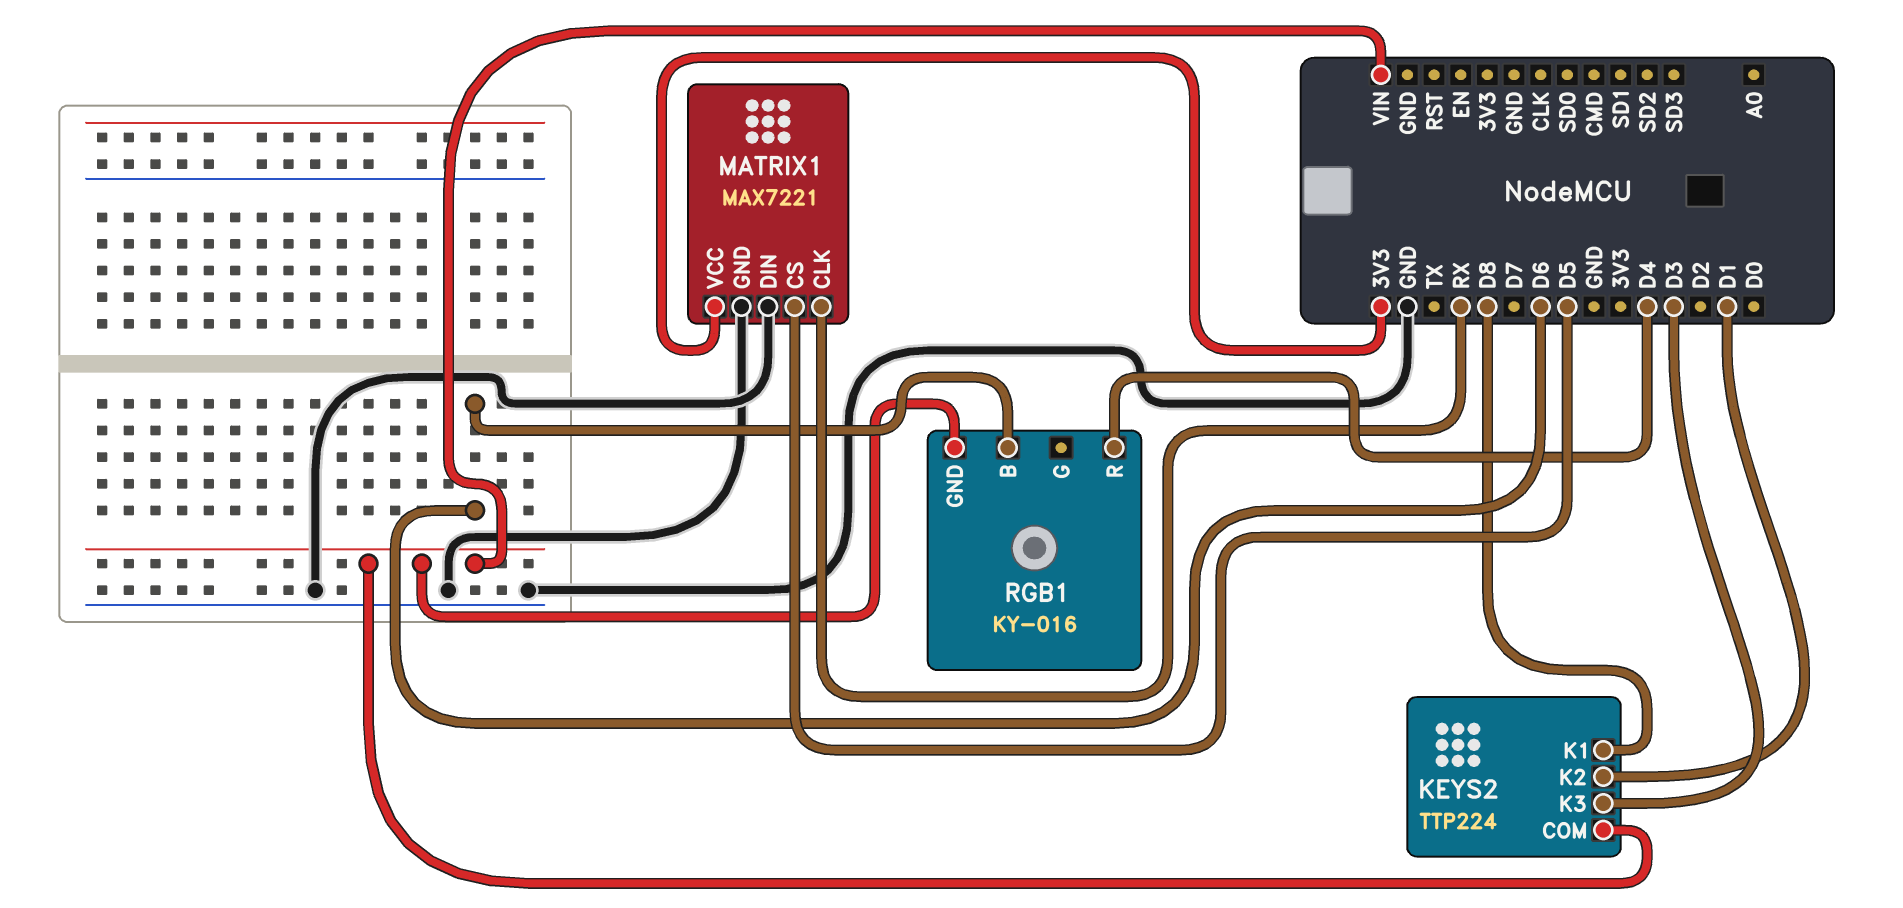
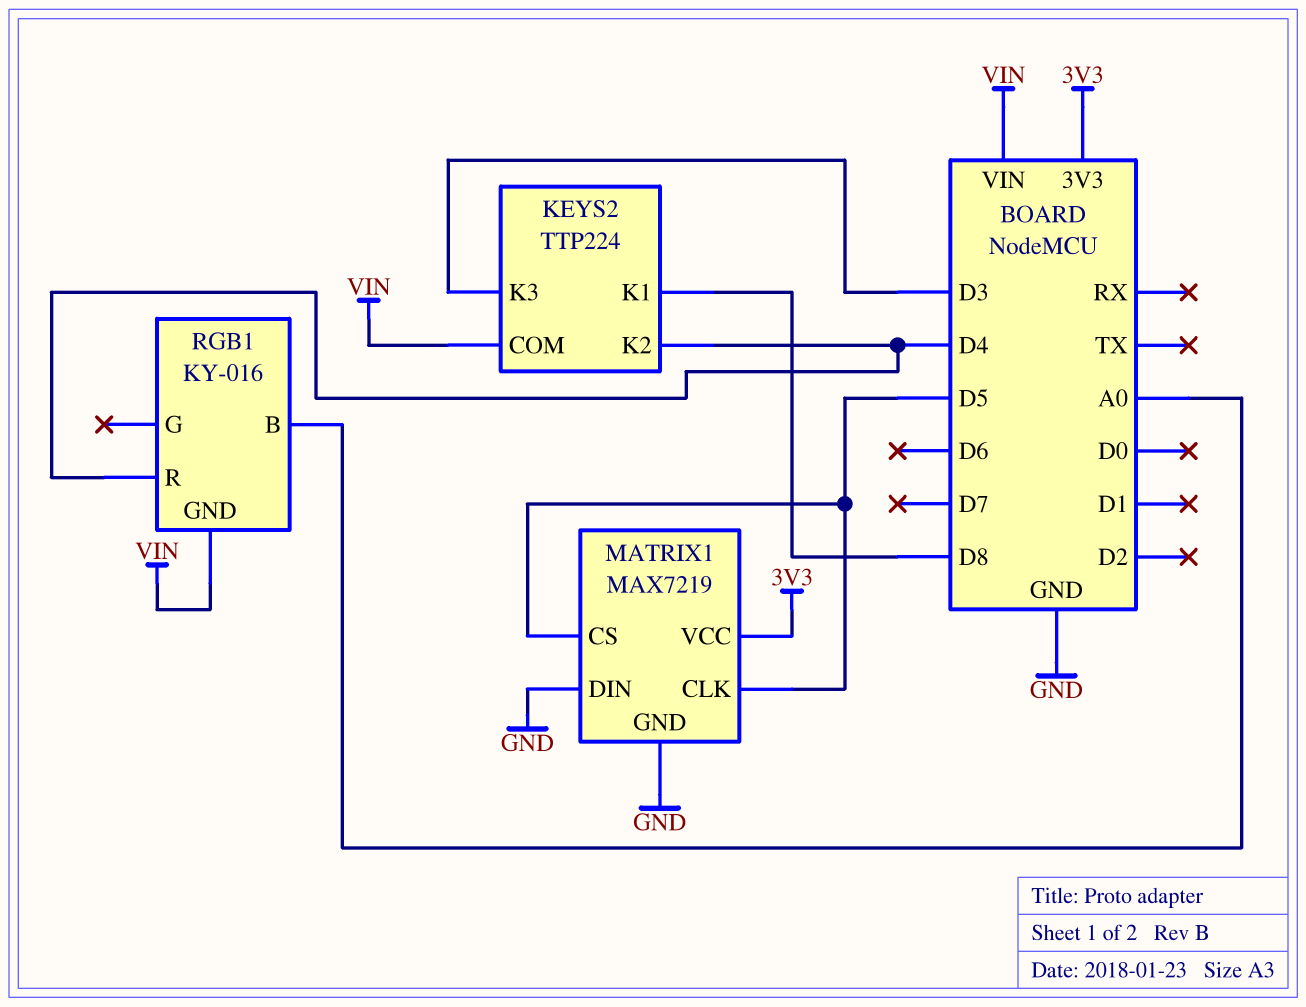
KEYS2 pin K2: D1 -> D4
MATRIX1: MAX7221 -> MAX7219
MATRIX1 pin CLK: RX -> D5
RGB1 pin B: D6 -> A0

